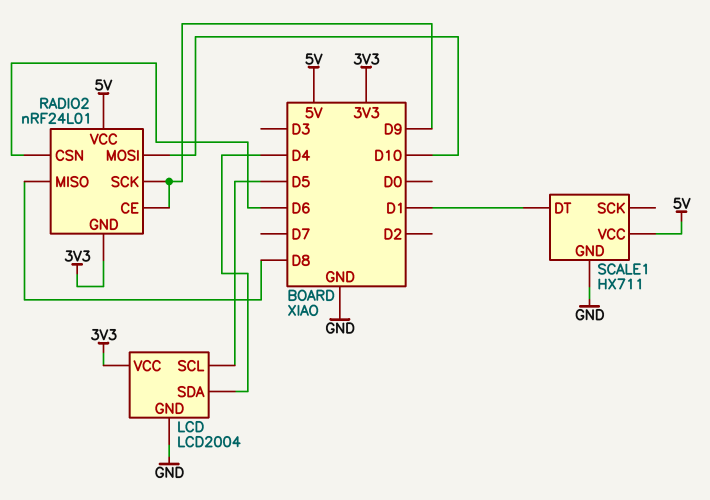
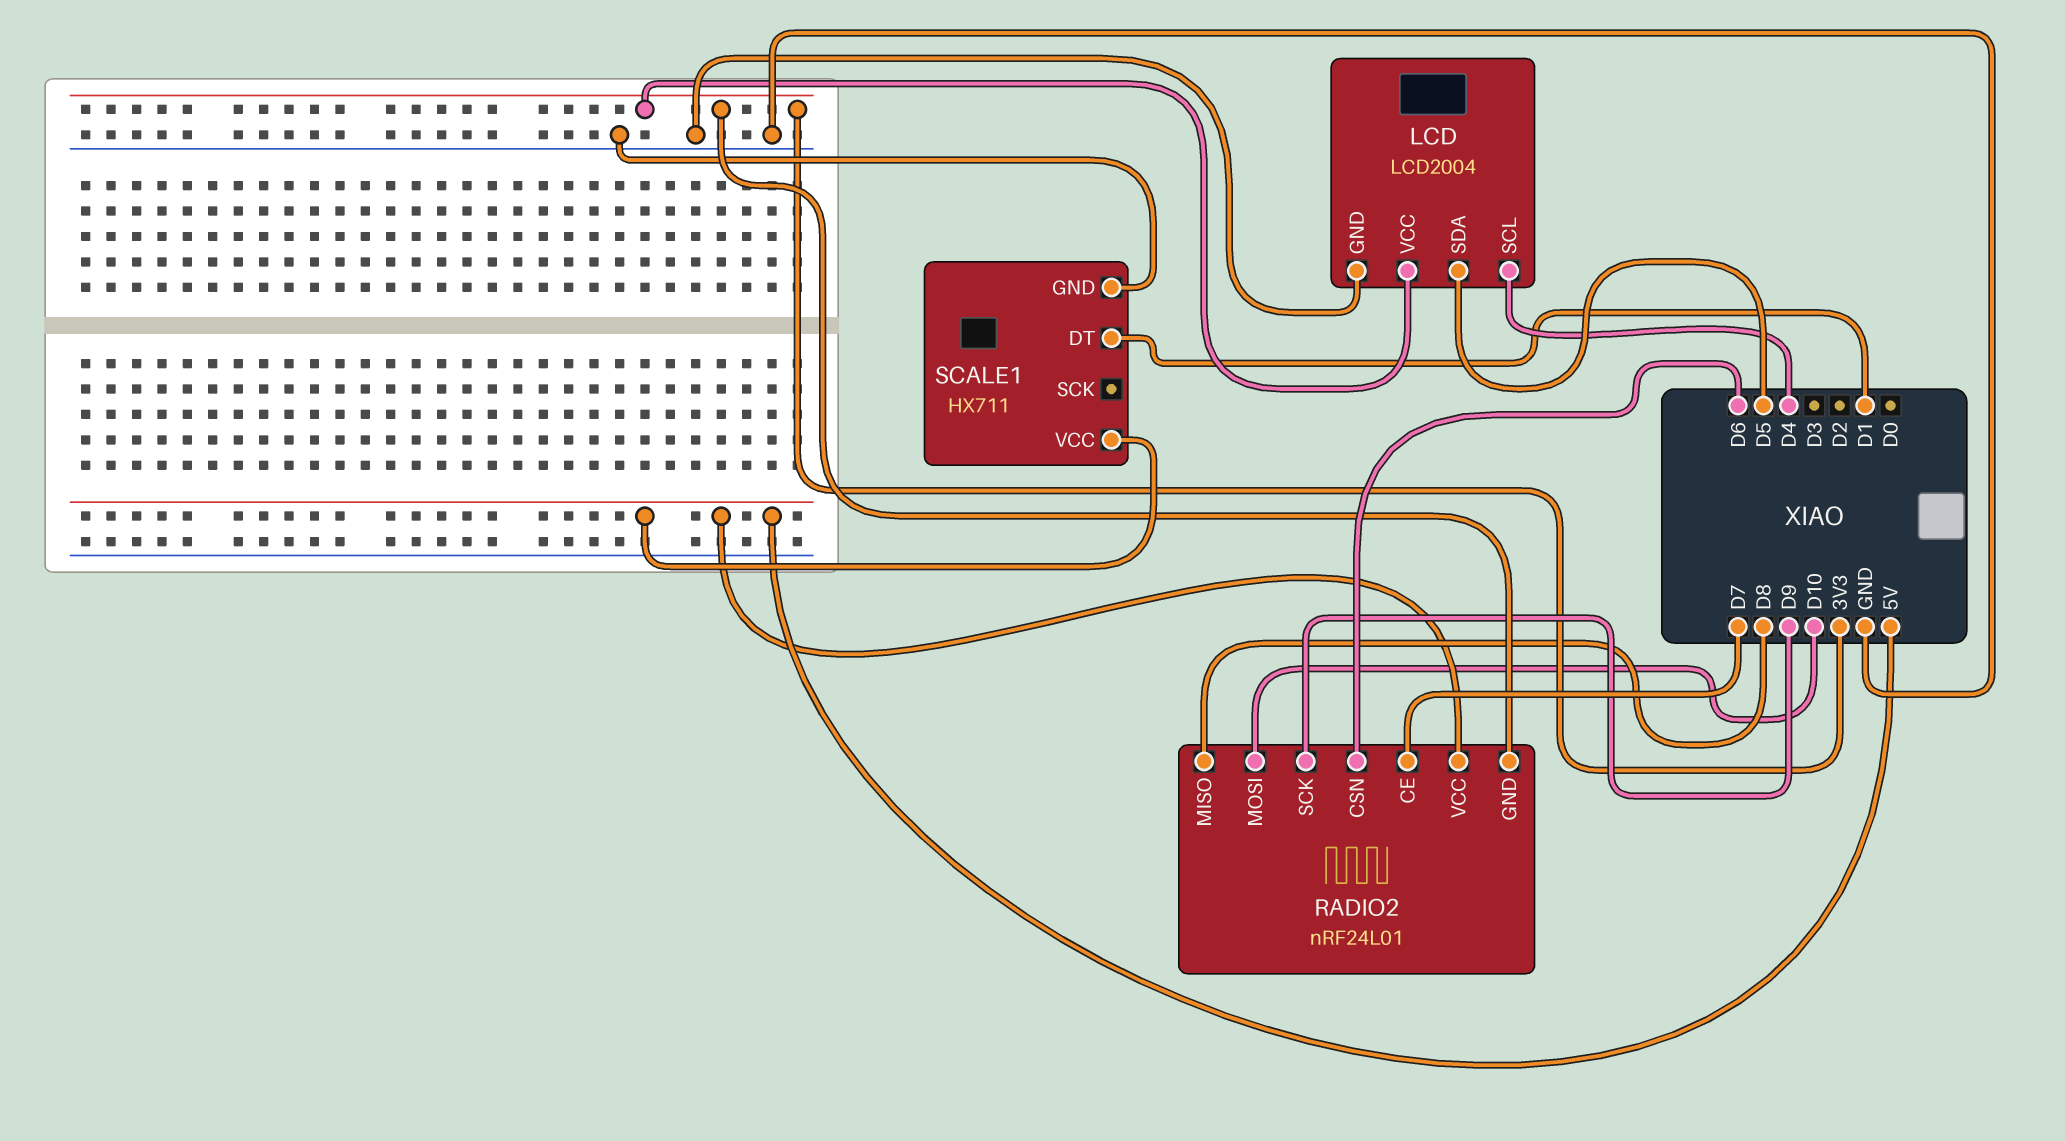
LCD pin SCL: D5 -> D4
LCD pin SDA: D4 -> D5
RADIO2 pin CE: D9 -> D7

